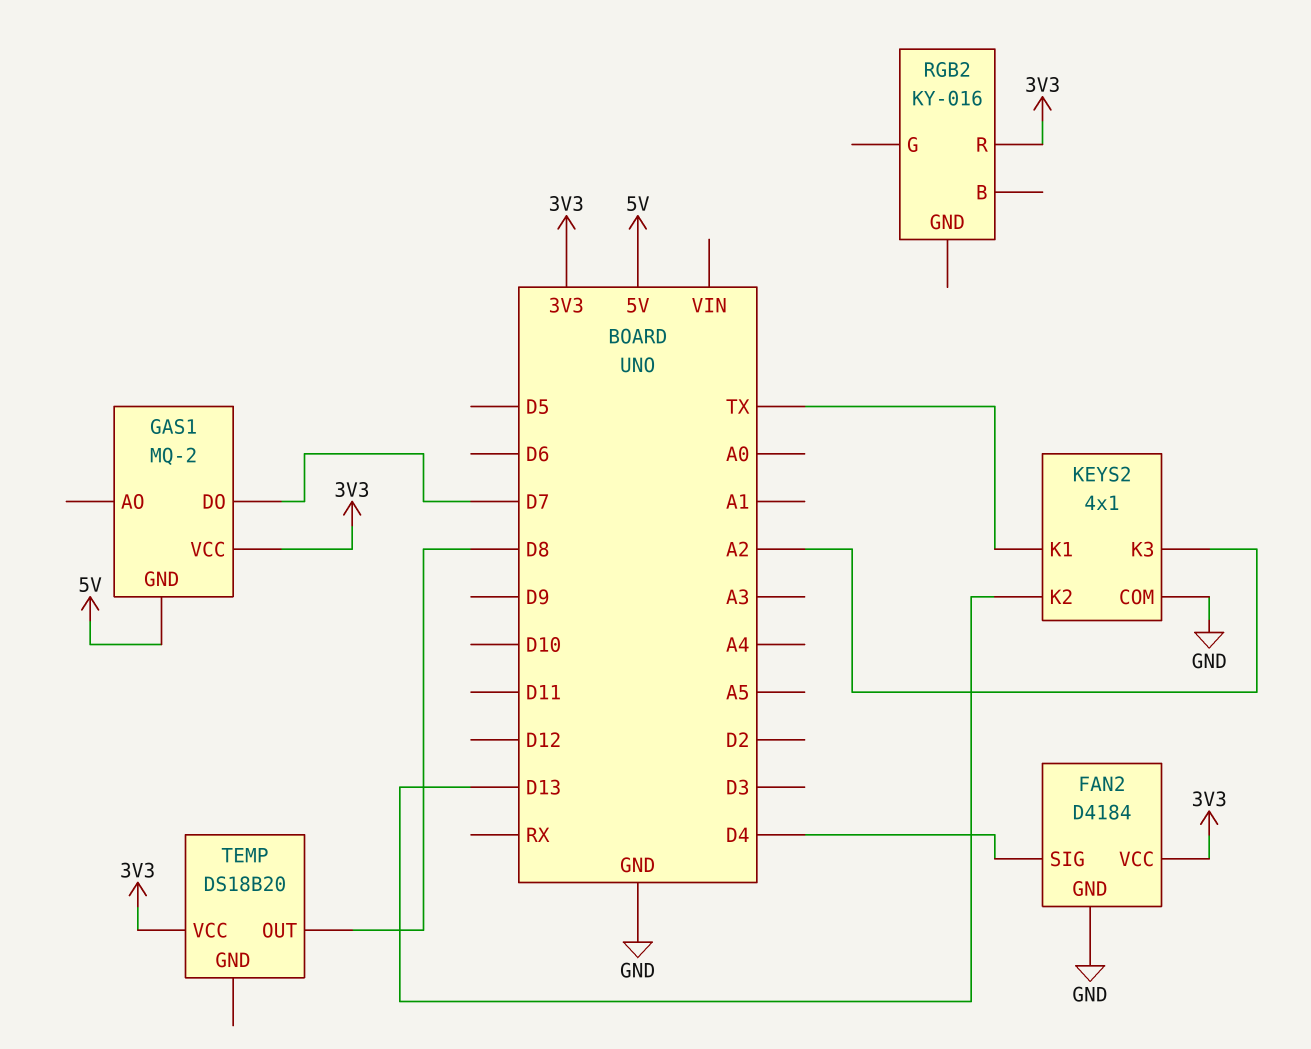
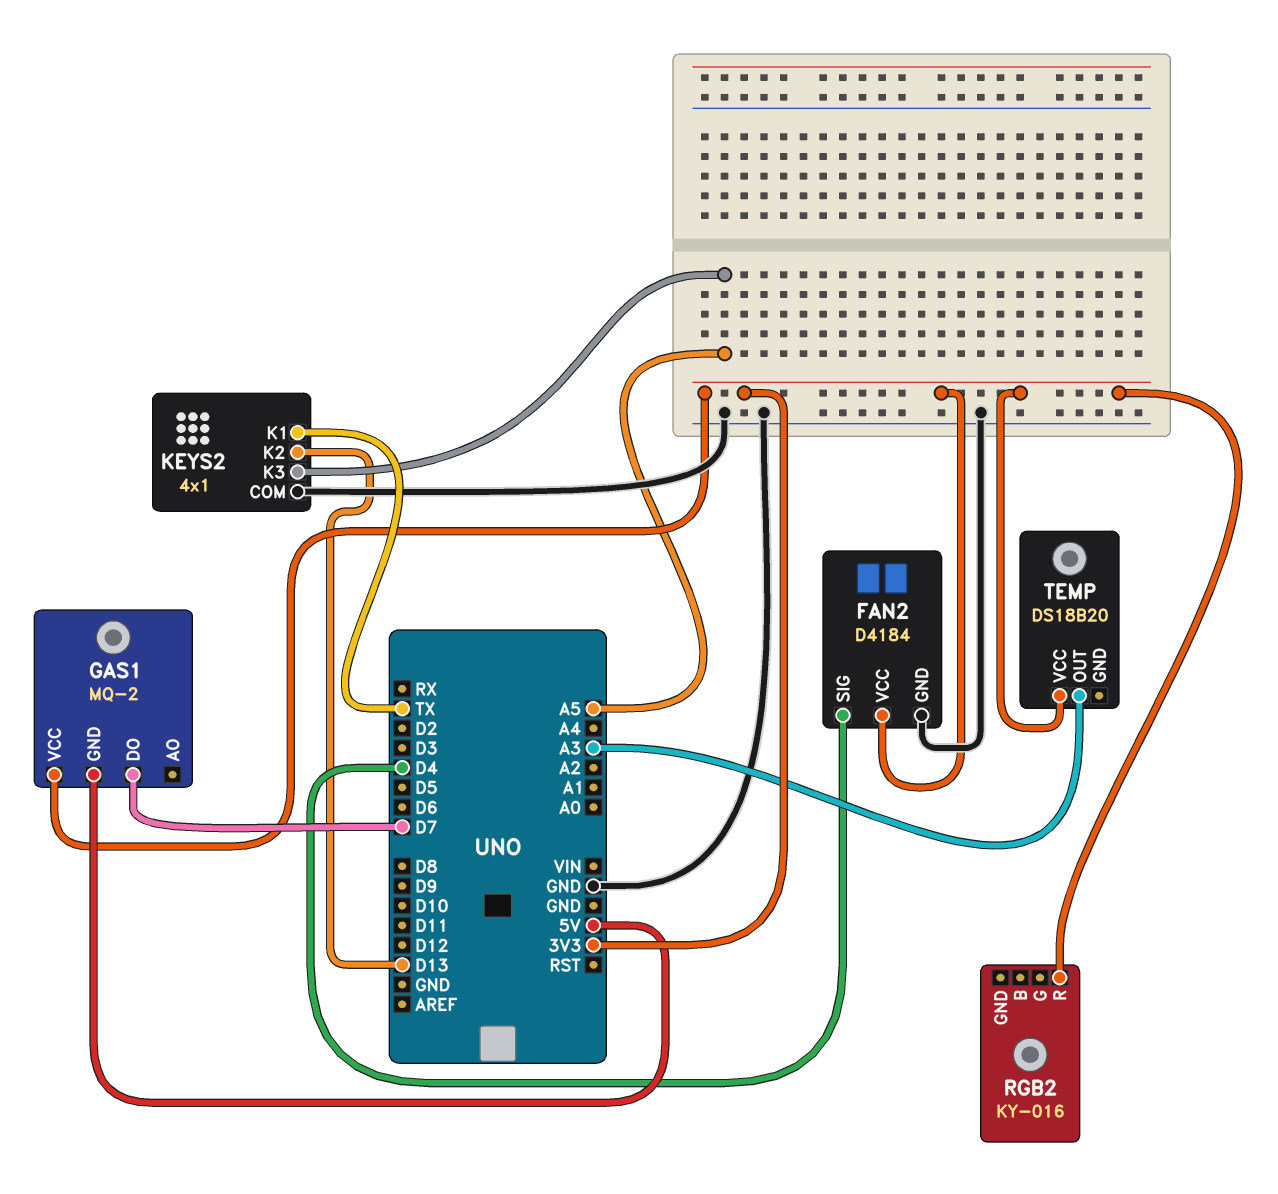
KEYS2 pin K3: A2 -> A5
TEMP pin OUT: D8 -> A3

